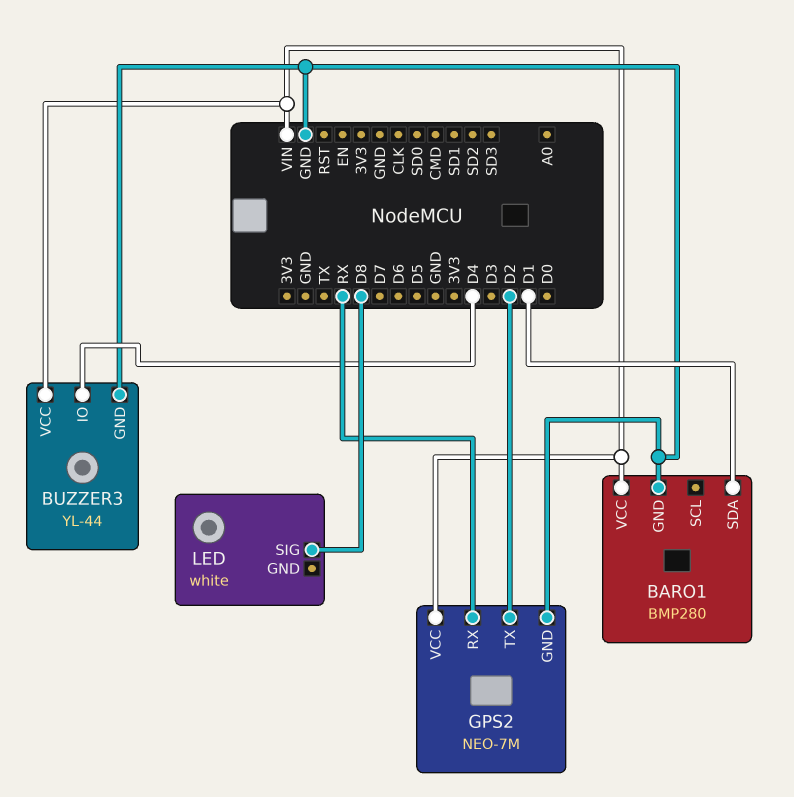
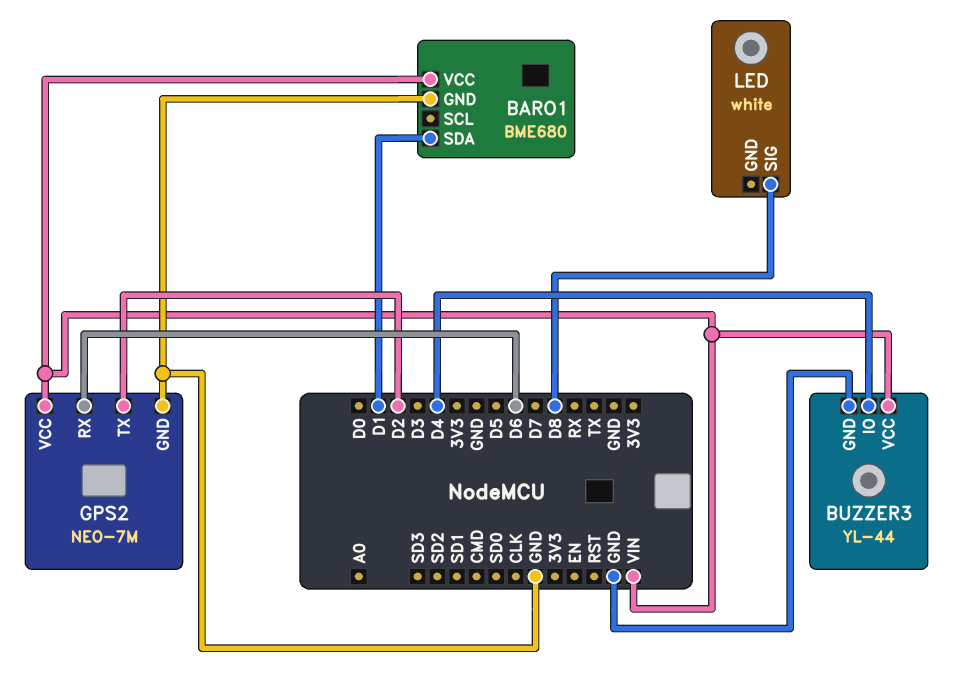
BARO1: BMP280 -> BME680
GPS2 pin RX: RX -> D6

